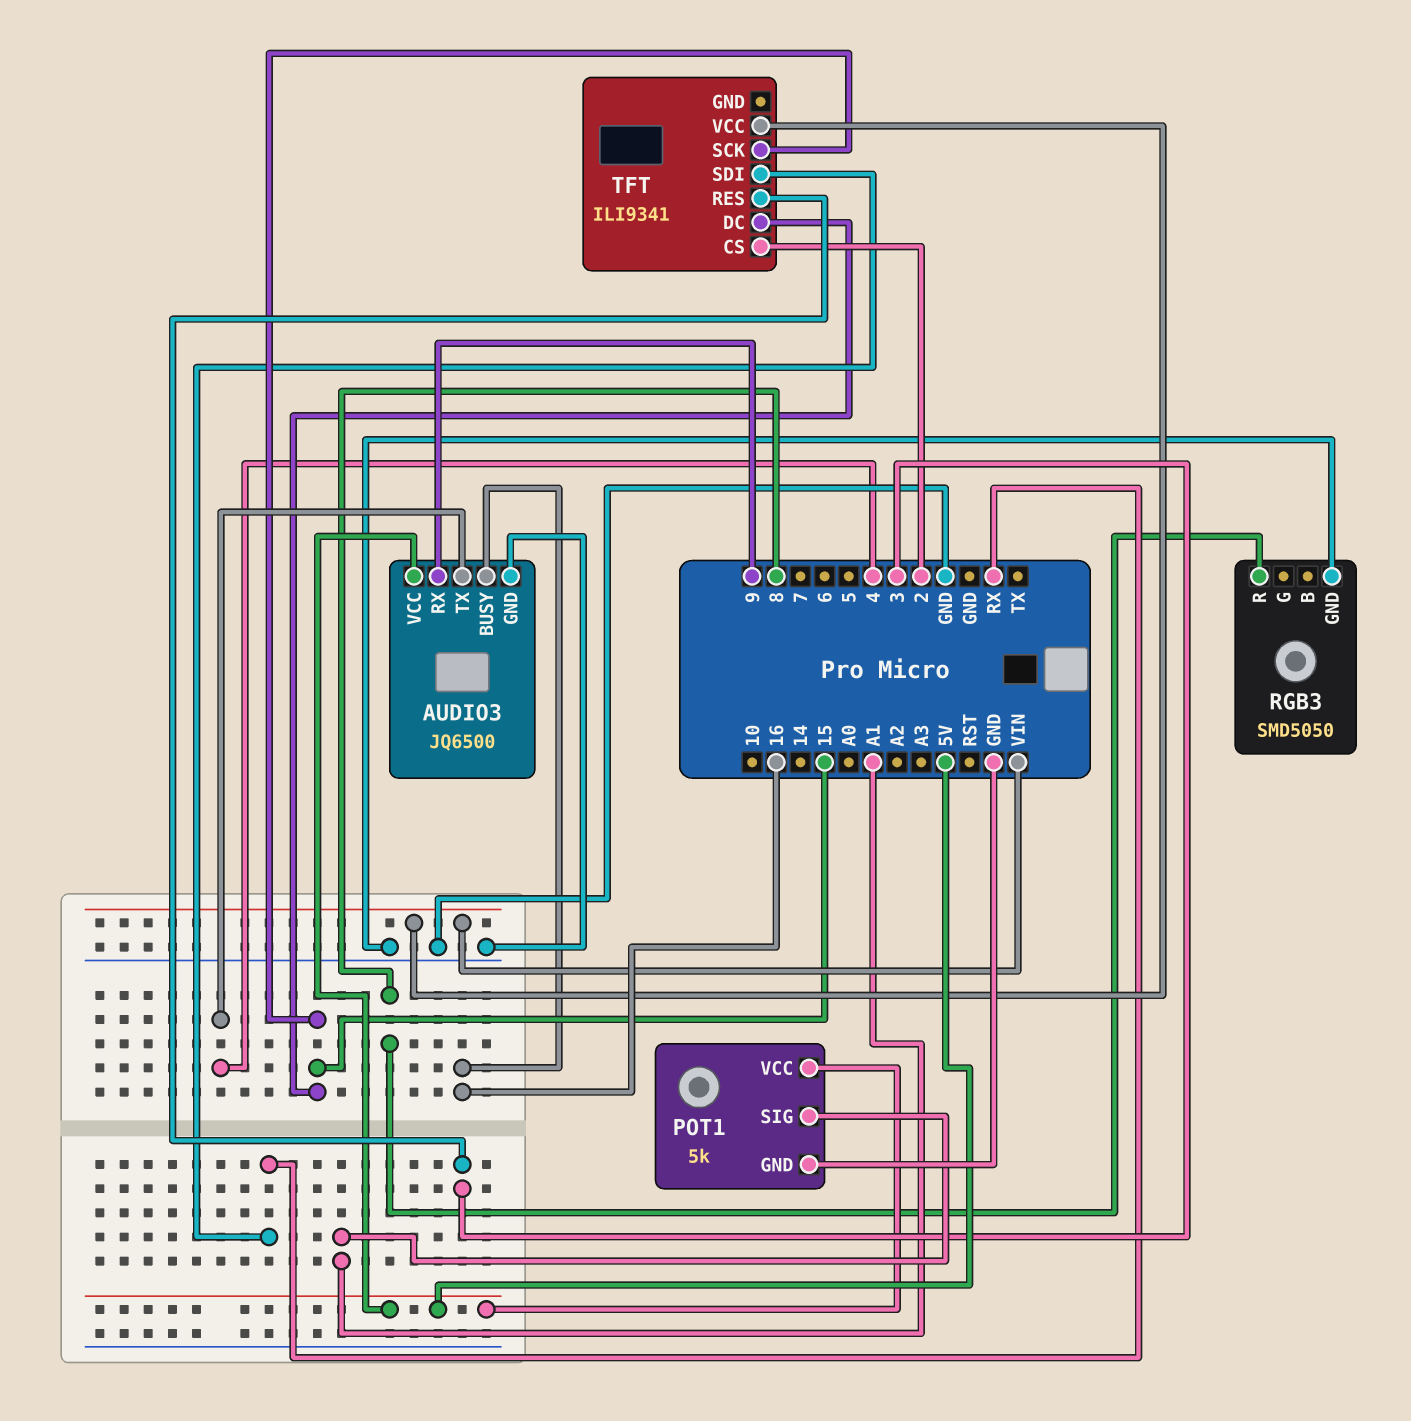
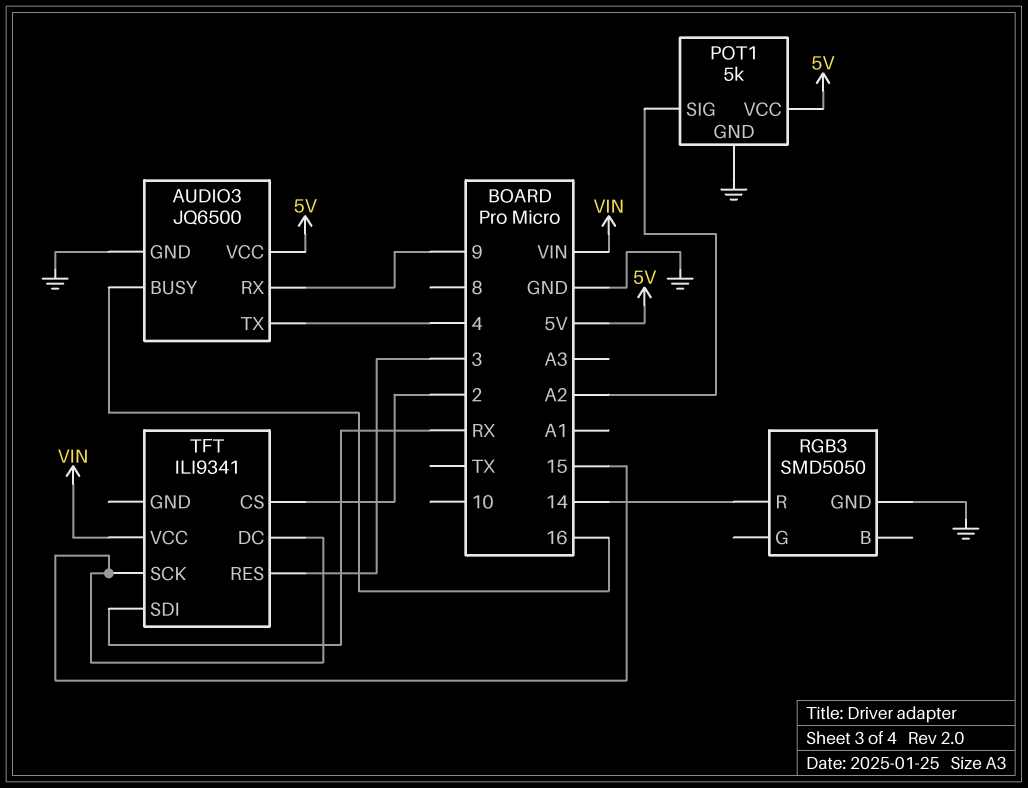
POT1 pin SIG: A1 -> A2
RGB3 pin R: 8 -> 14

